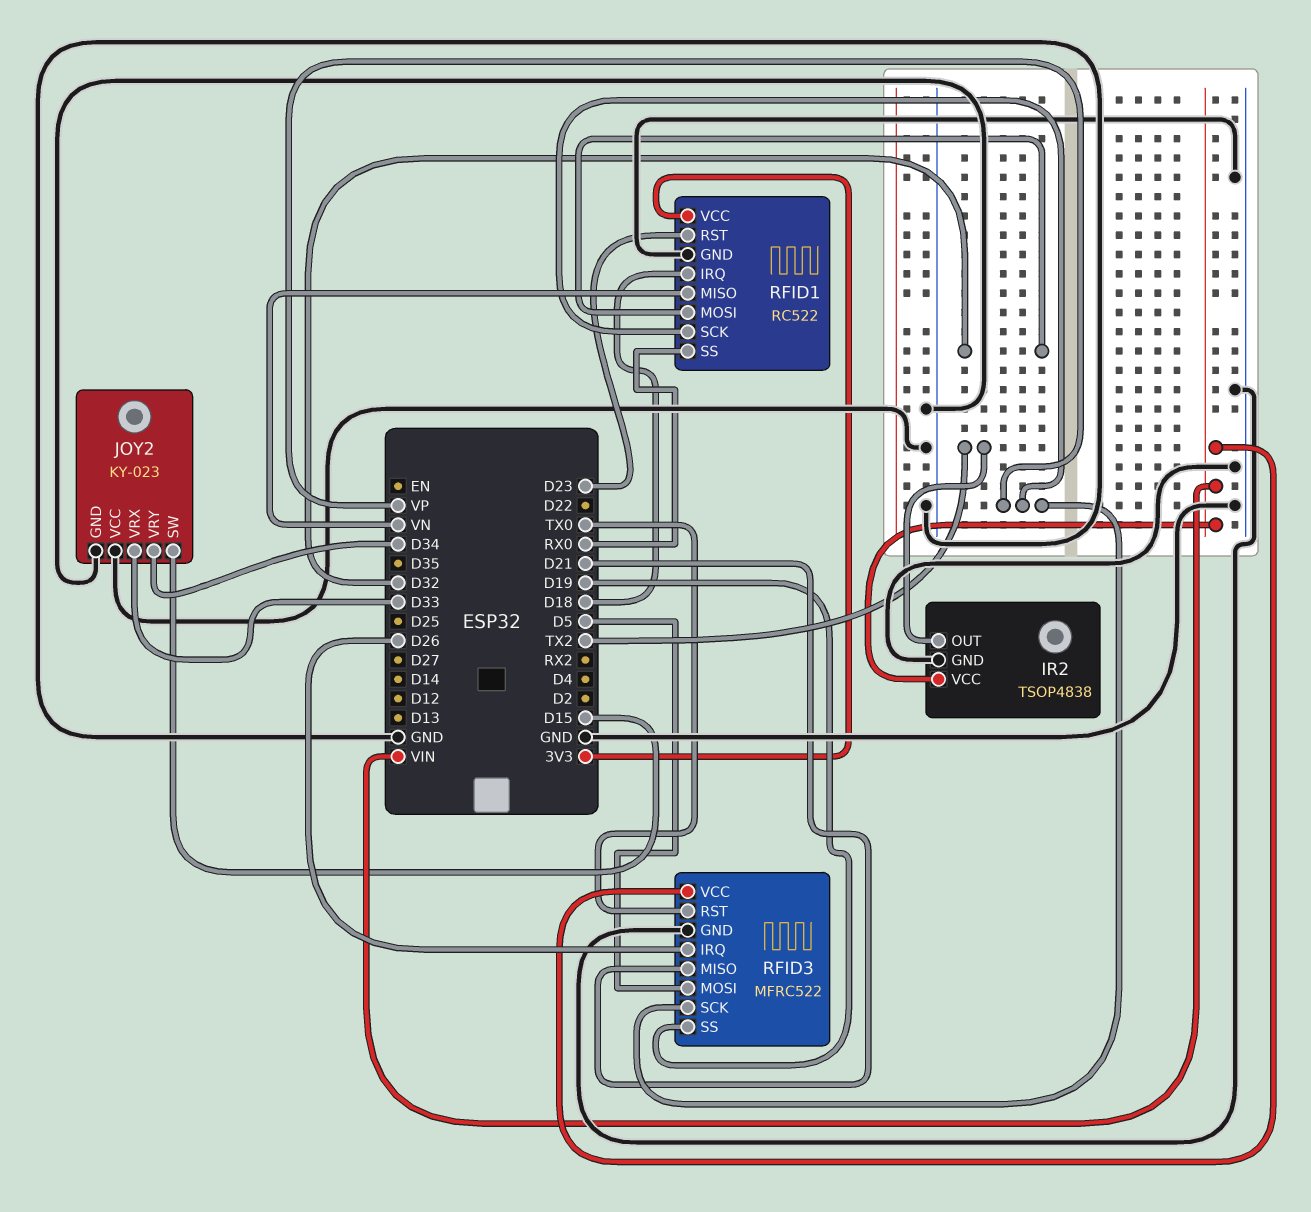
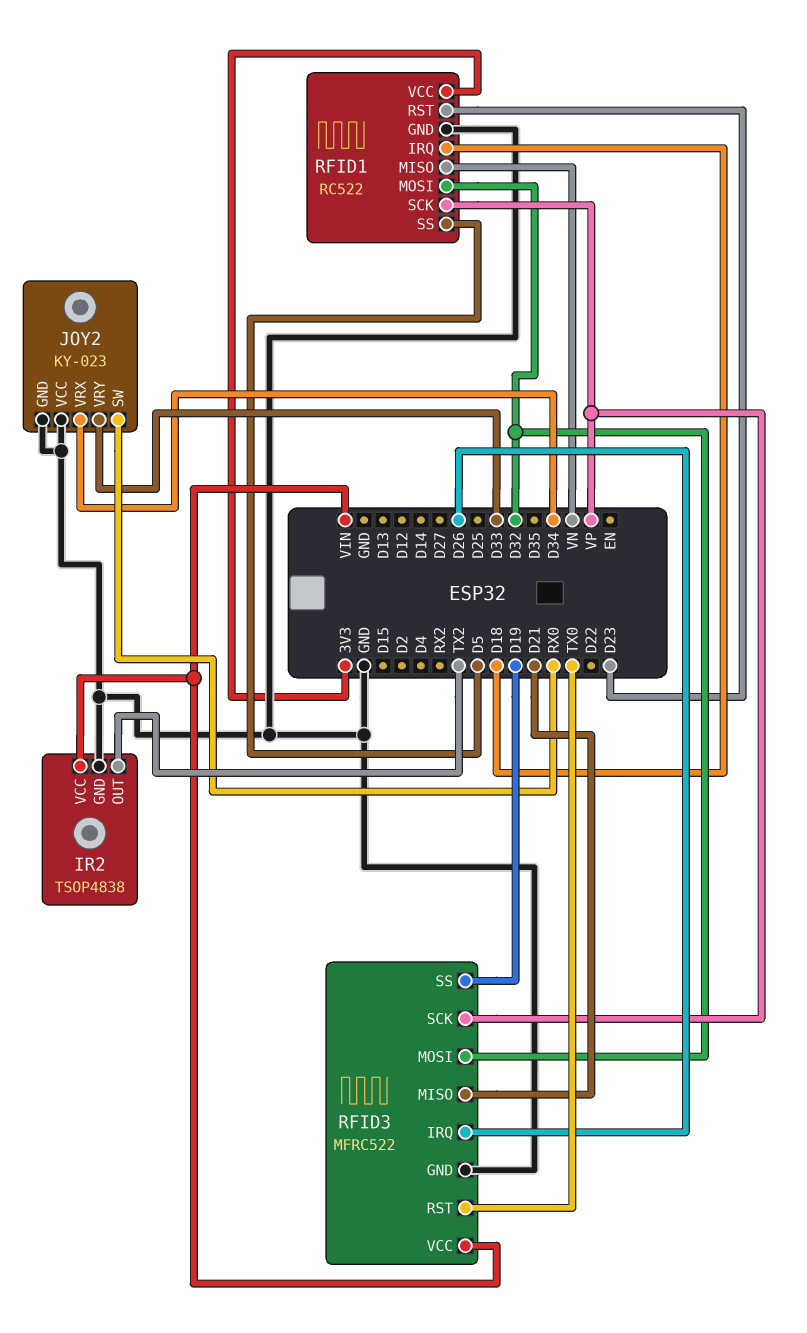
JOY2 pin SW: D15 -> RX0
JOY2 pin VRX: D33 -> D34
JOY2 pin VRY: D34 -> D33
RFID1 pin SS: RX0 -> D5
RFID3 pin MOSI: D5 -> D32

